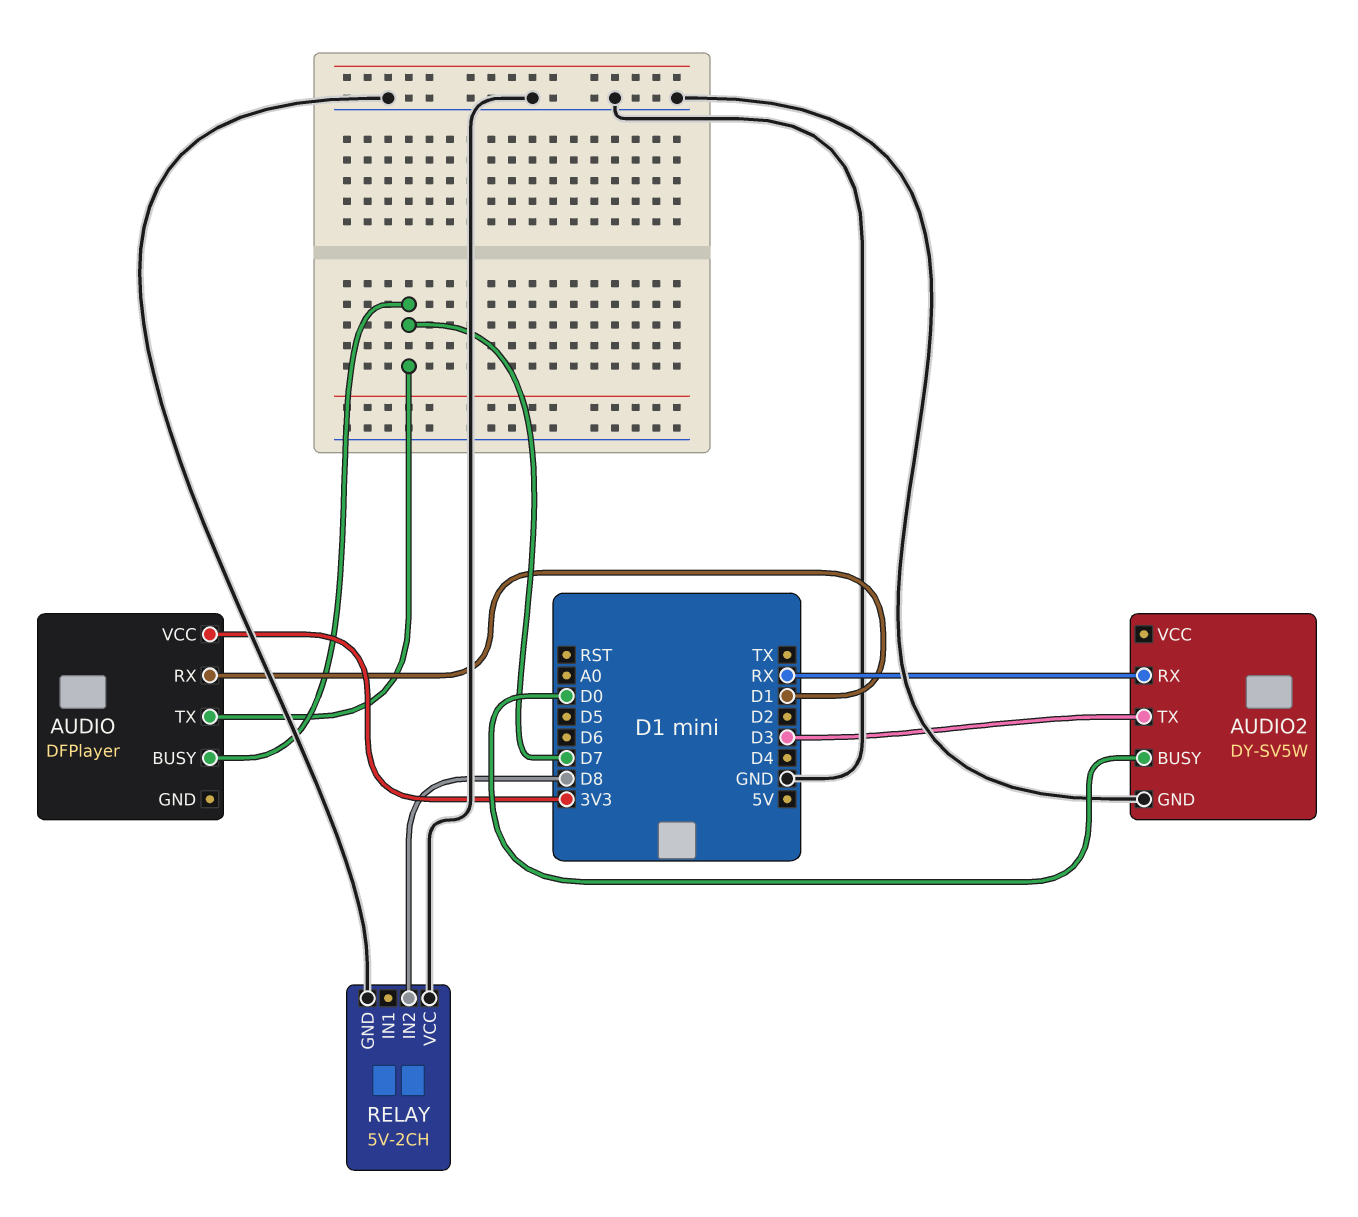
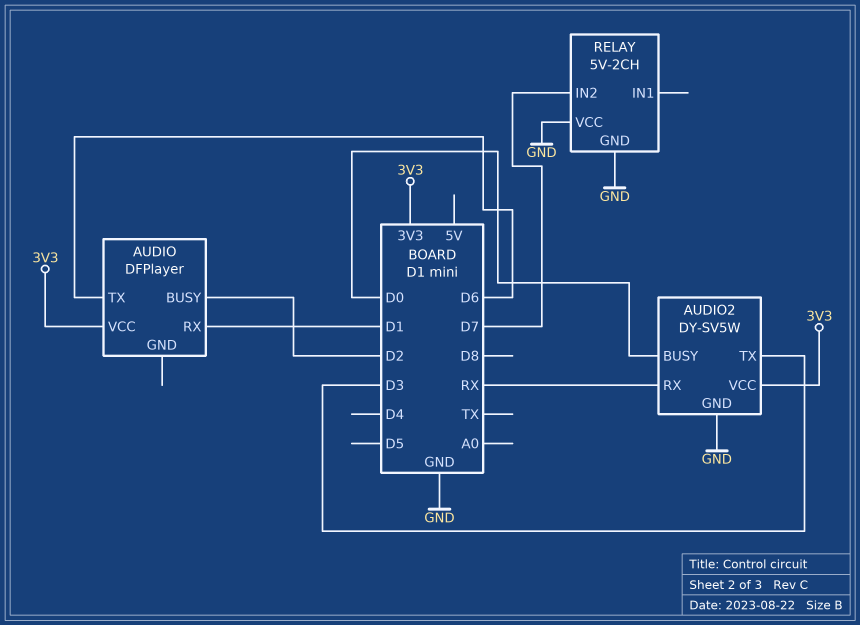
AUDIO pin BUSY: D7 -> D2
AUDIO pin TX: D7 -> D6
AUDIO2 pin VCC: none -> 3V3
RELAY pin IN2: D8 -> D7

